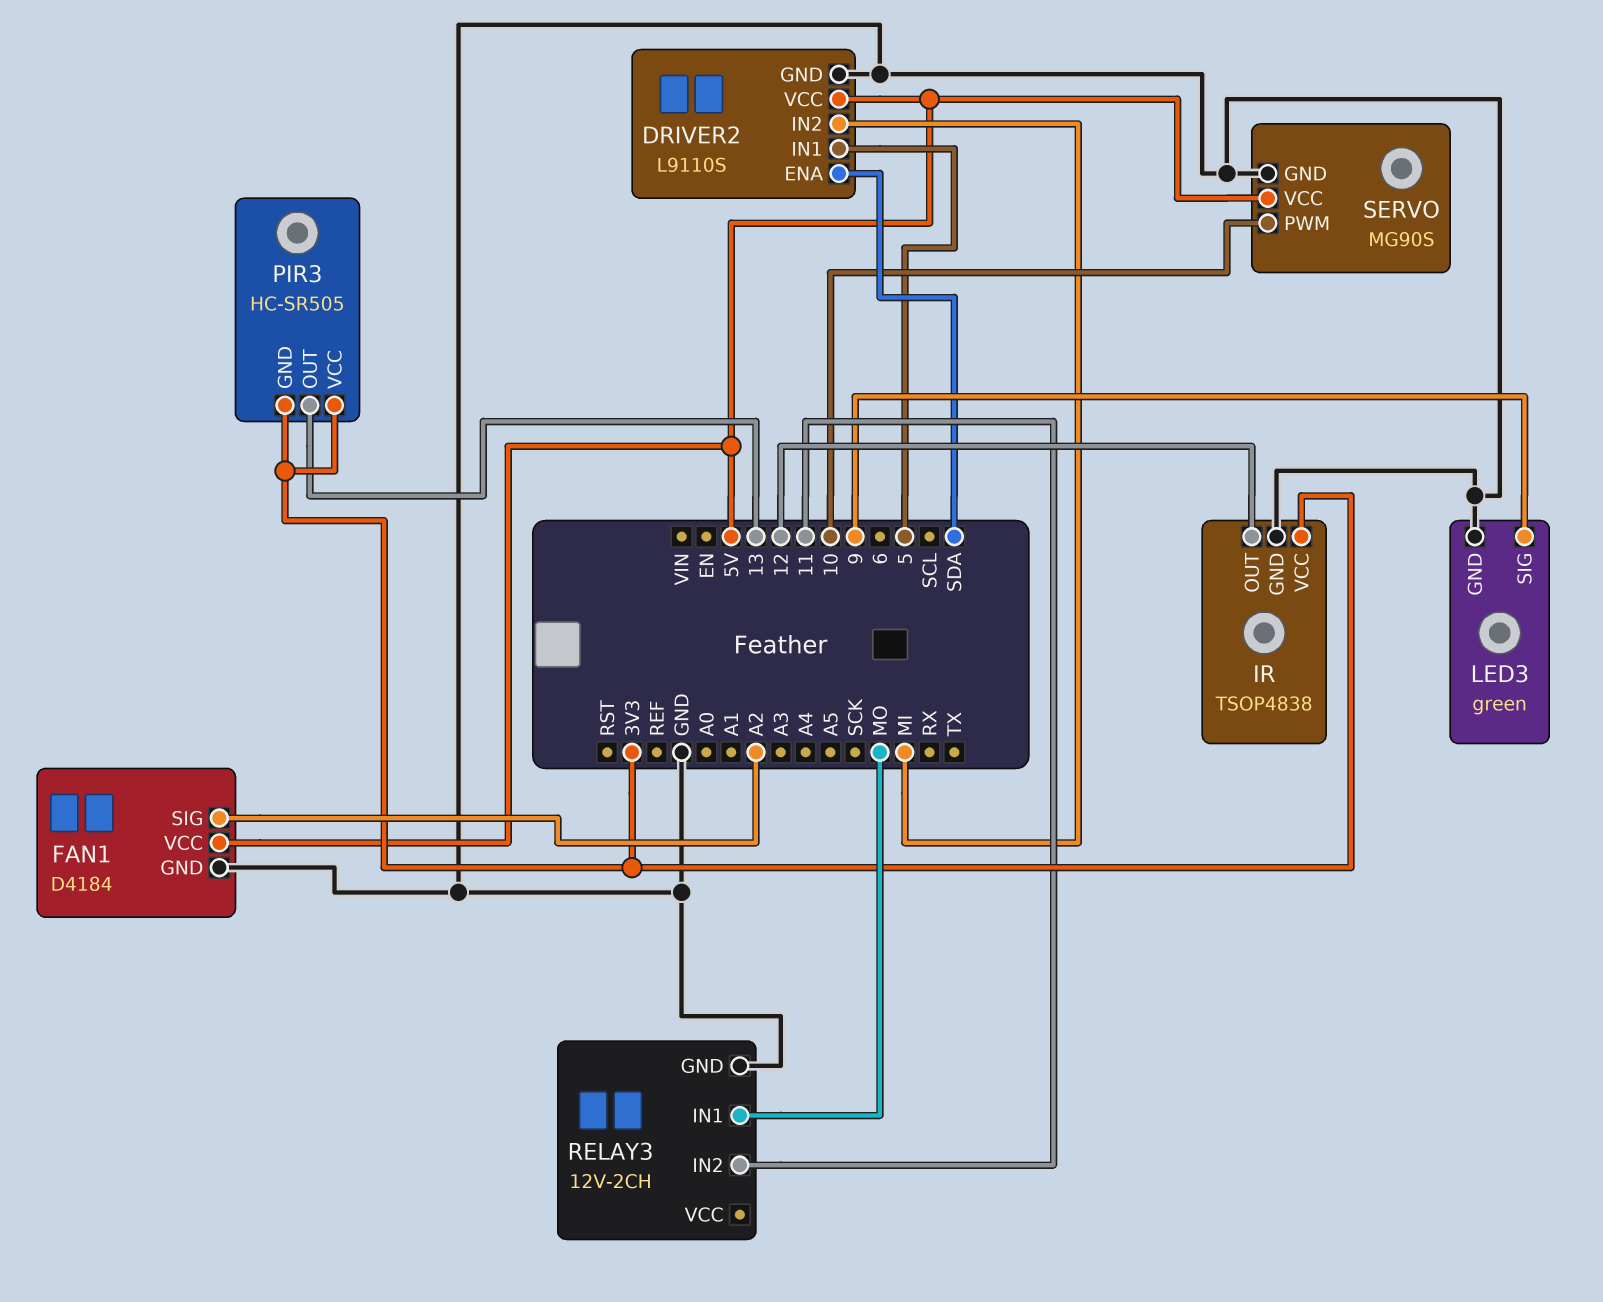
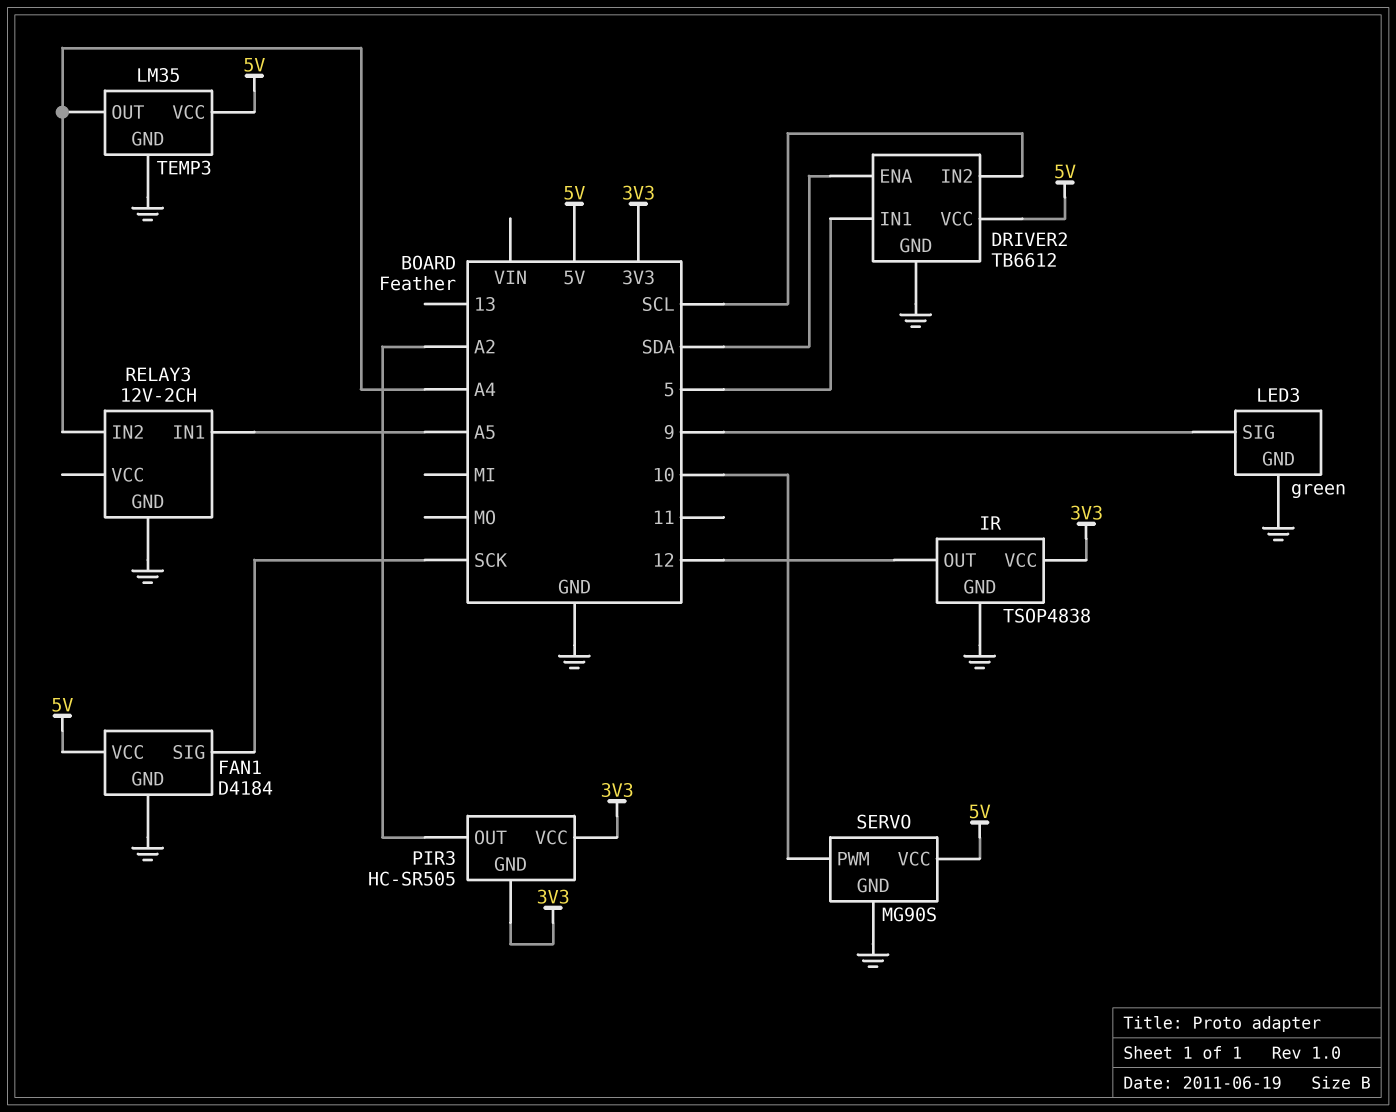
DRIVER2: L9110S -> TB6612
DRIVER2 pin IN2: MI -> SCL
FAN1 pin SIG: A2 -> SCK
PIR3 pin OUT: 13 -> A2
RELAY3 pin IN1: MO -> A5
RELAY3 pin IN2: 11 -> A4
TEMP3: none -> LM35
TEMP3 pin GND: none -> GND
TEMP3 pin OUT: none -> A4
TEMP3 pin VCC: none -> 5V

